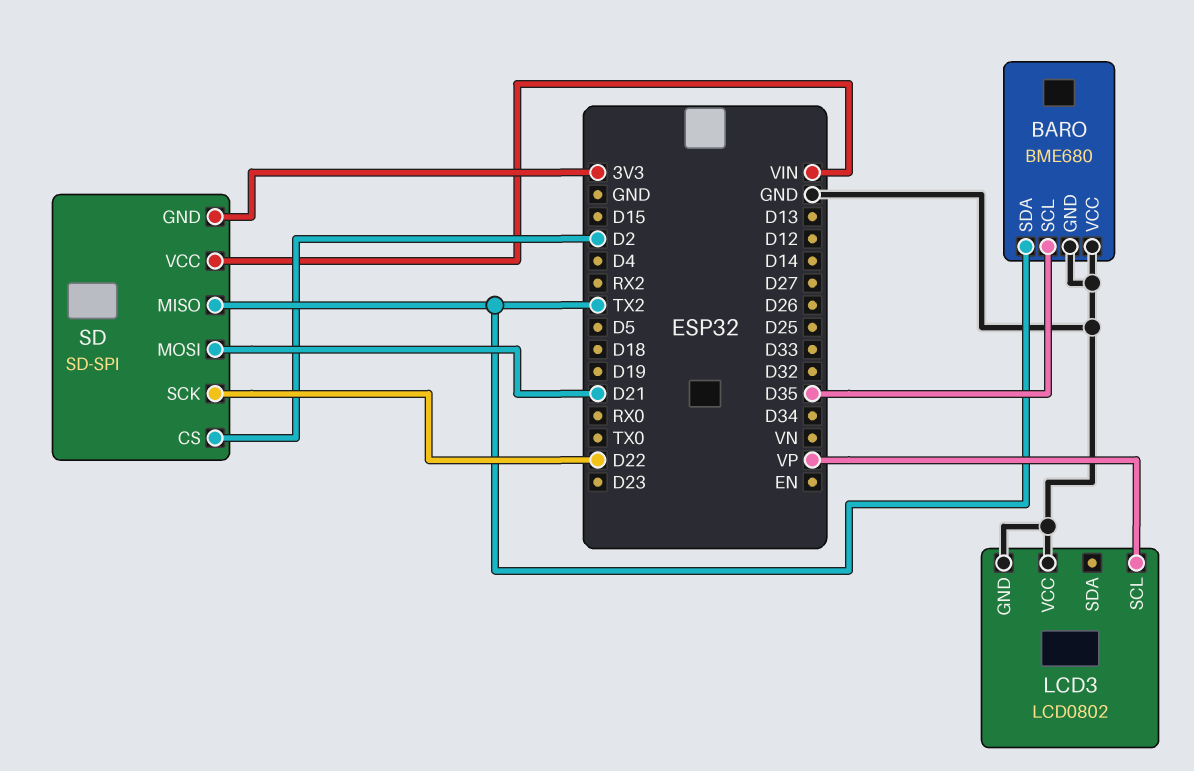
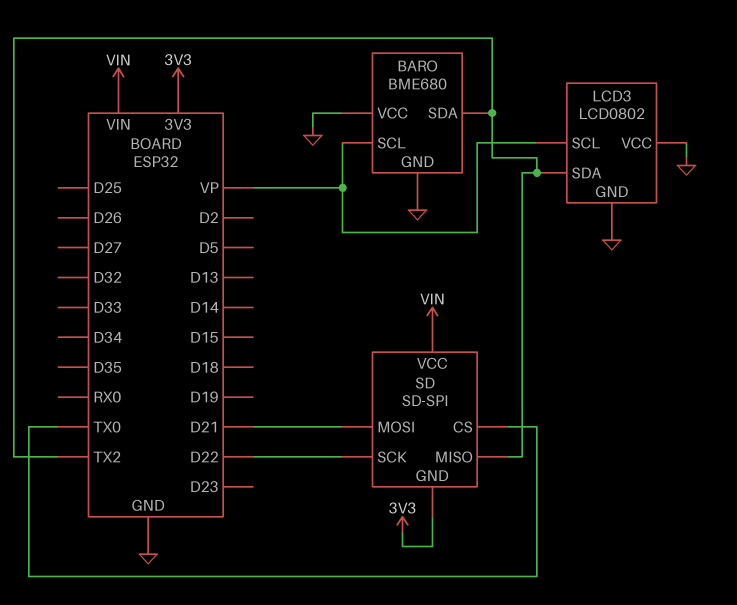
BARO pin SCL: D35 -> VP
LCD3 pin SDA: none -> TX2
SD pin CS: D2 -> TX0

